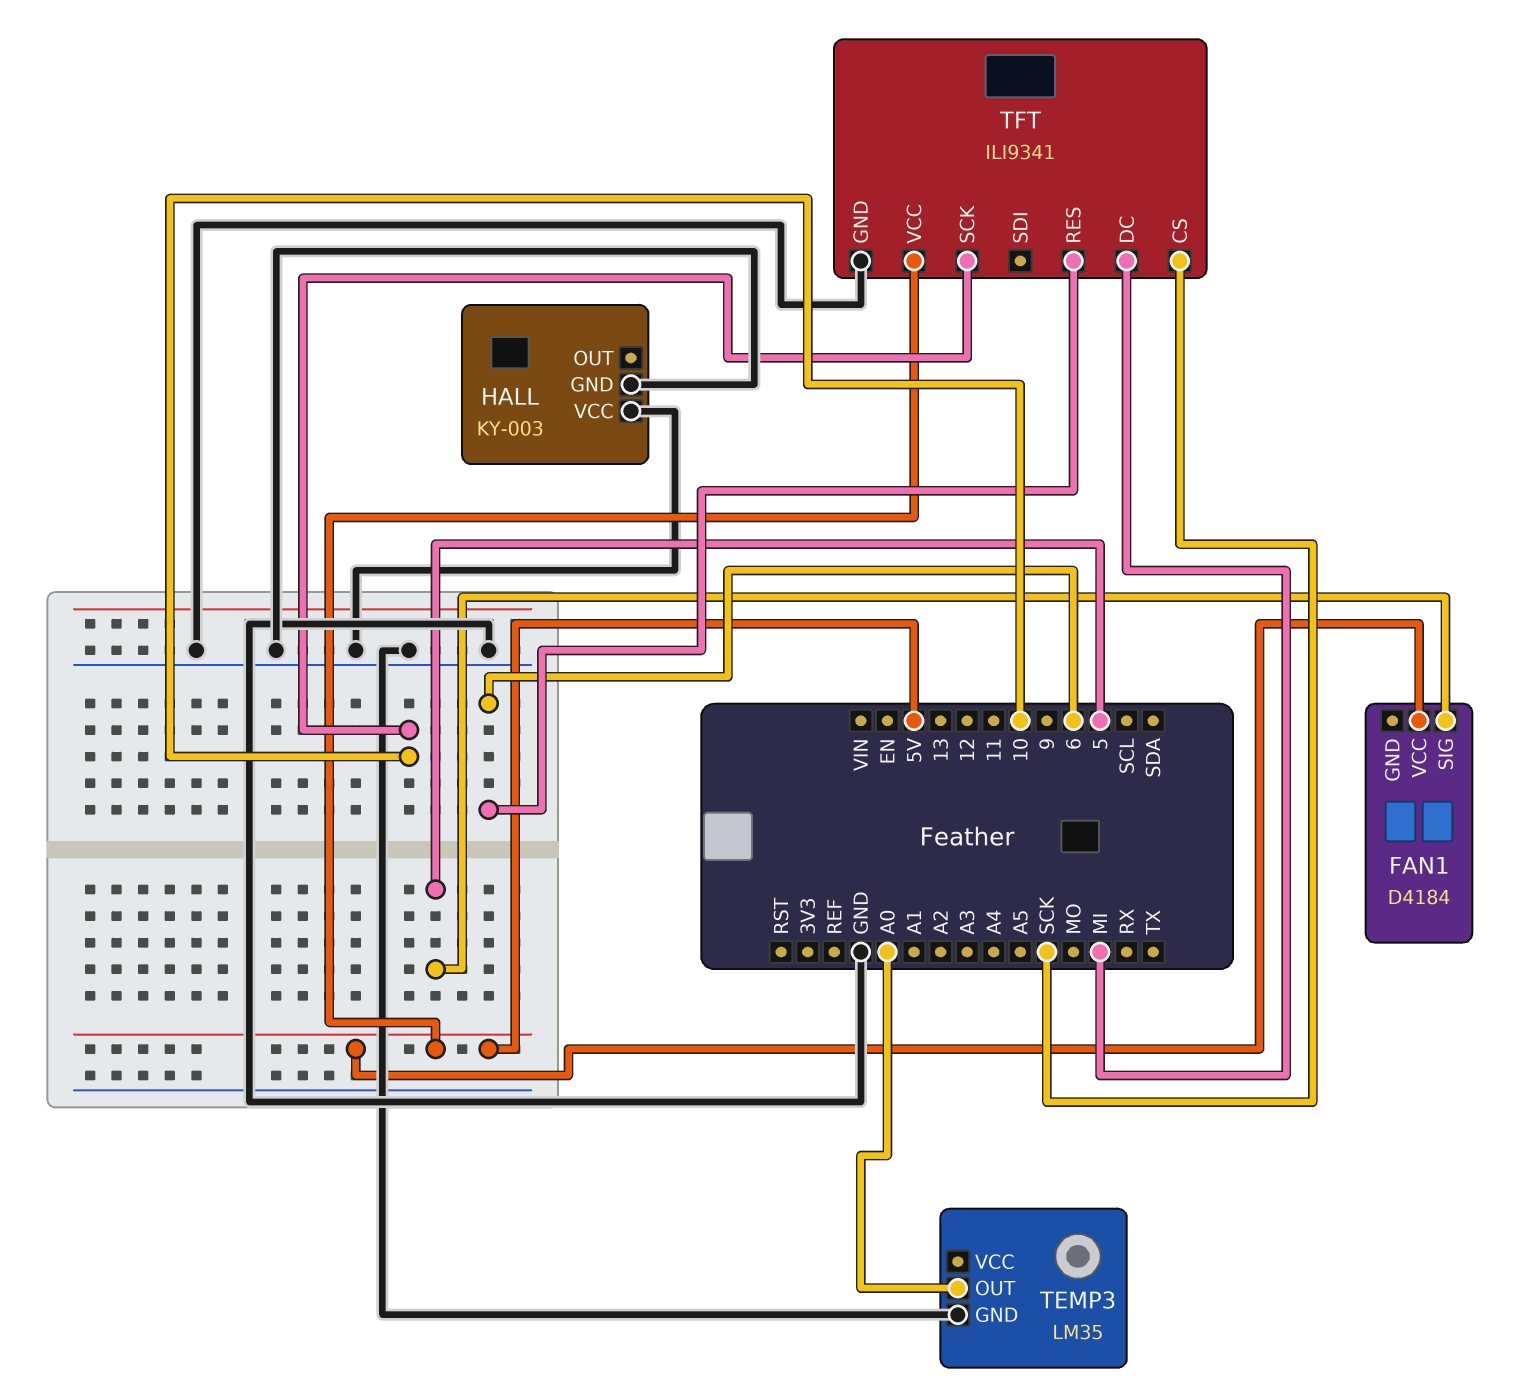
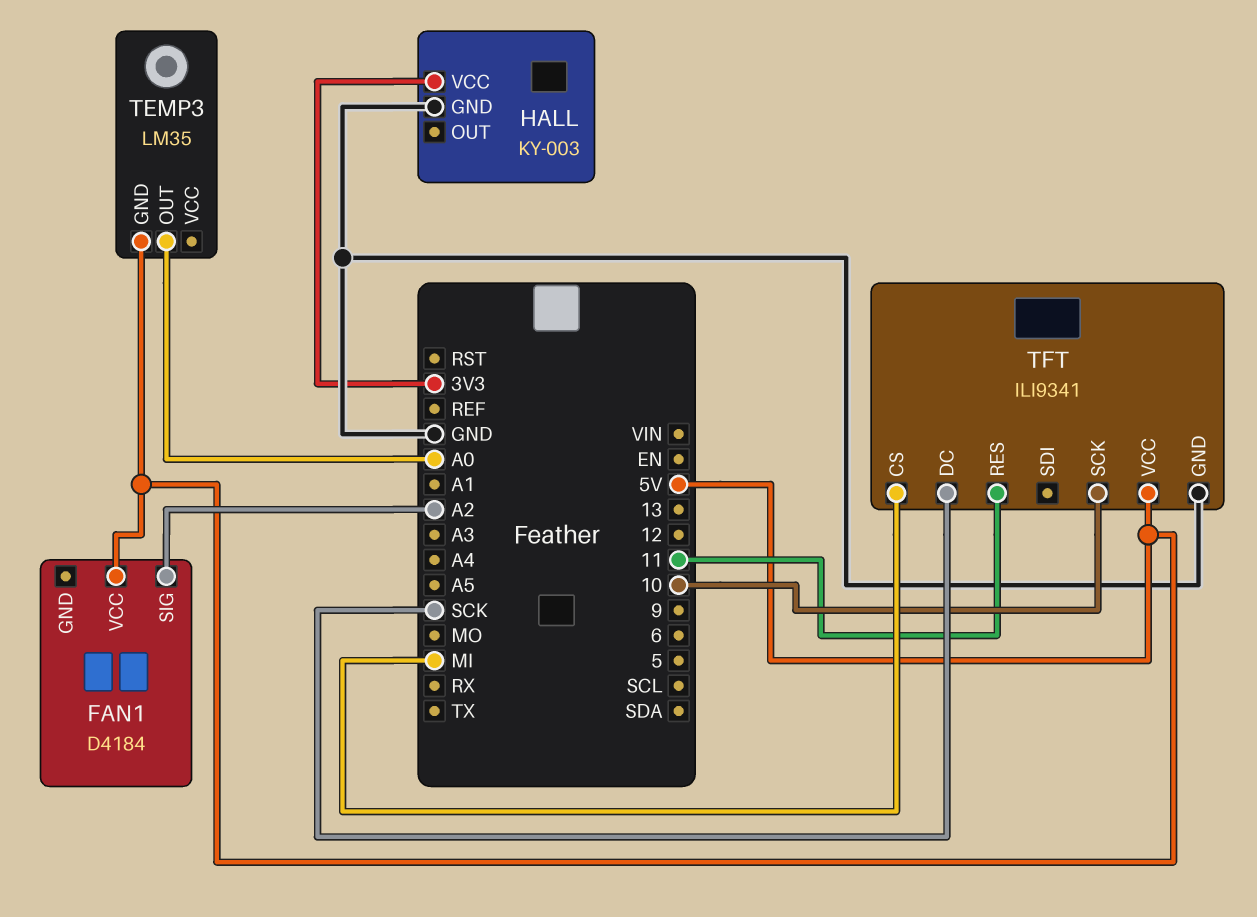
FAN1 pin SIG: 5 -> A2
HALL pin VCC: GND -> 3V3
TEMP3 pin GND: GND -> 5V
TFT pin CS: SCK -> MI
TFT pin DC: MI -> SCK
TFT pin RES: 6 -> 11

